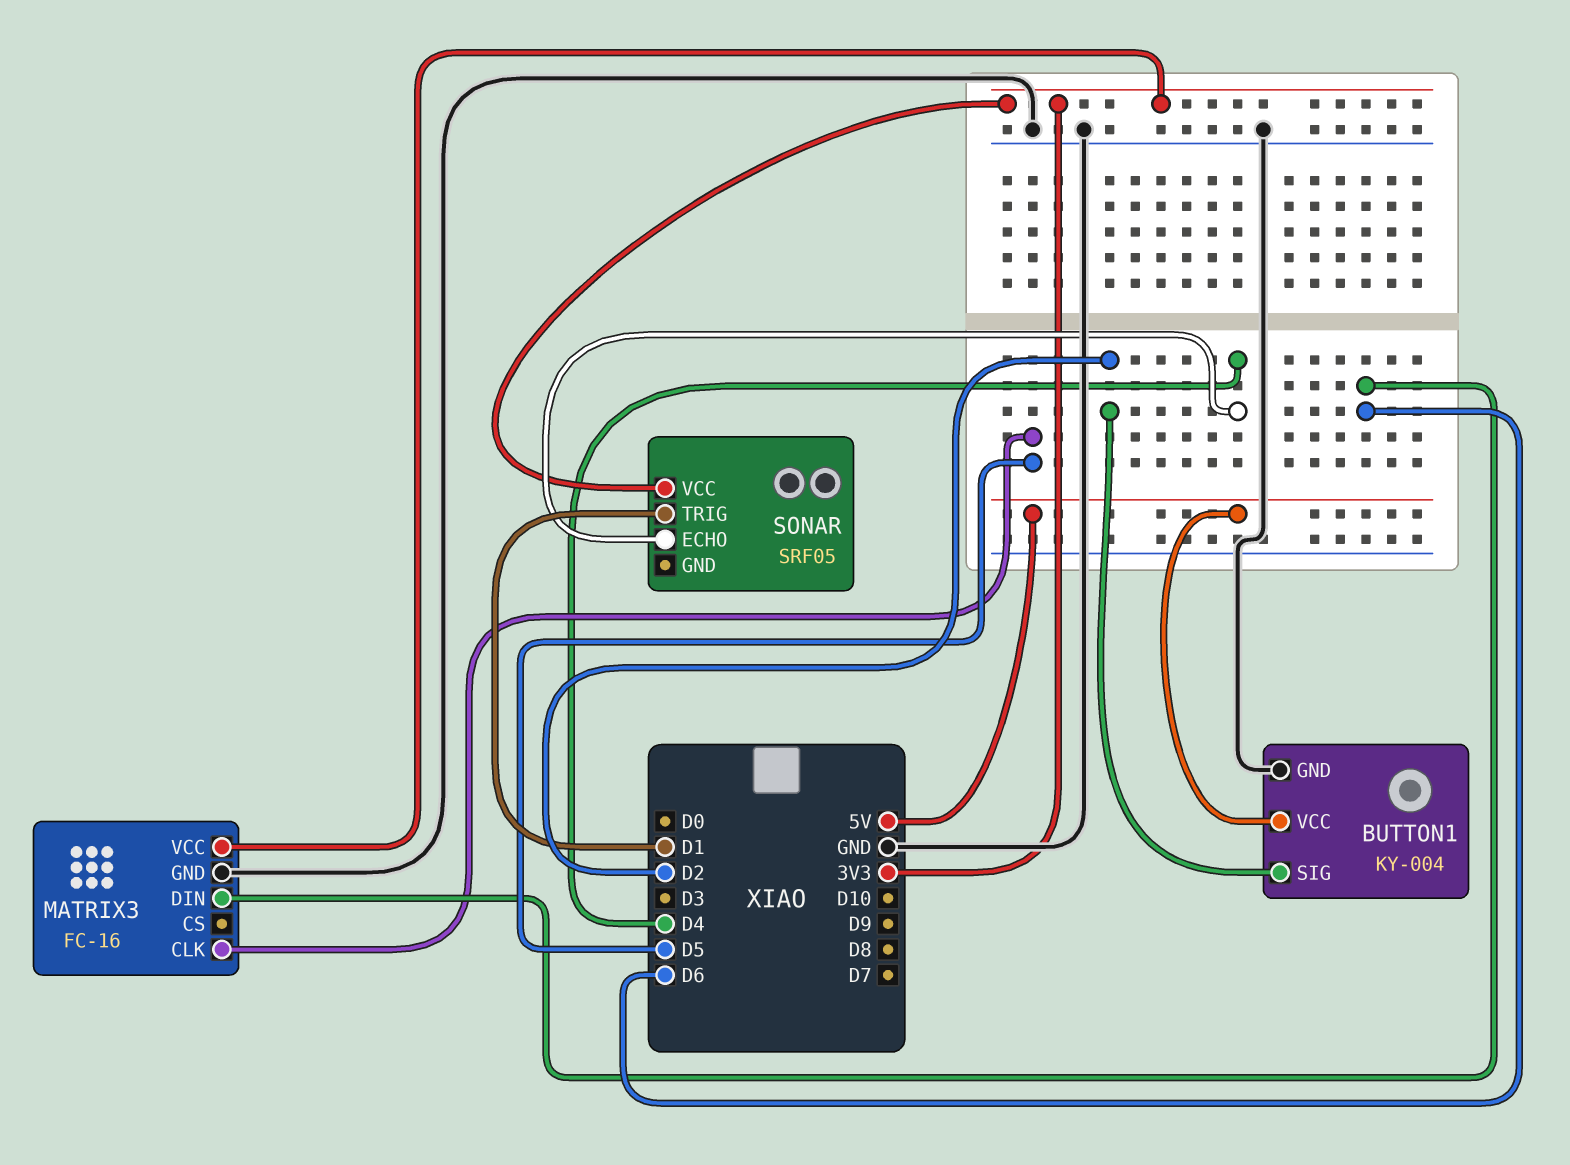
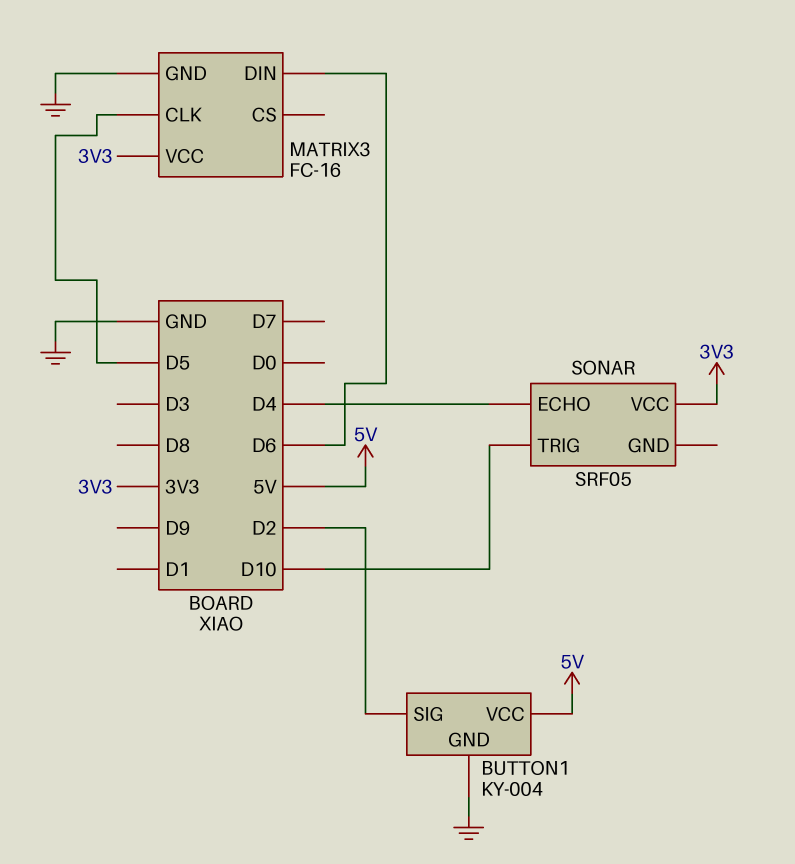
SONAR pin TRIG: D1 -> D10

